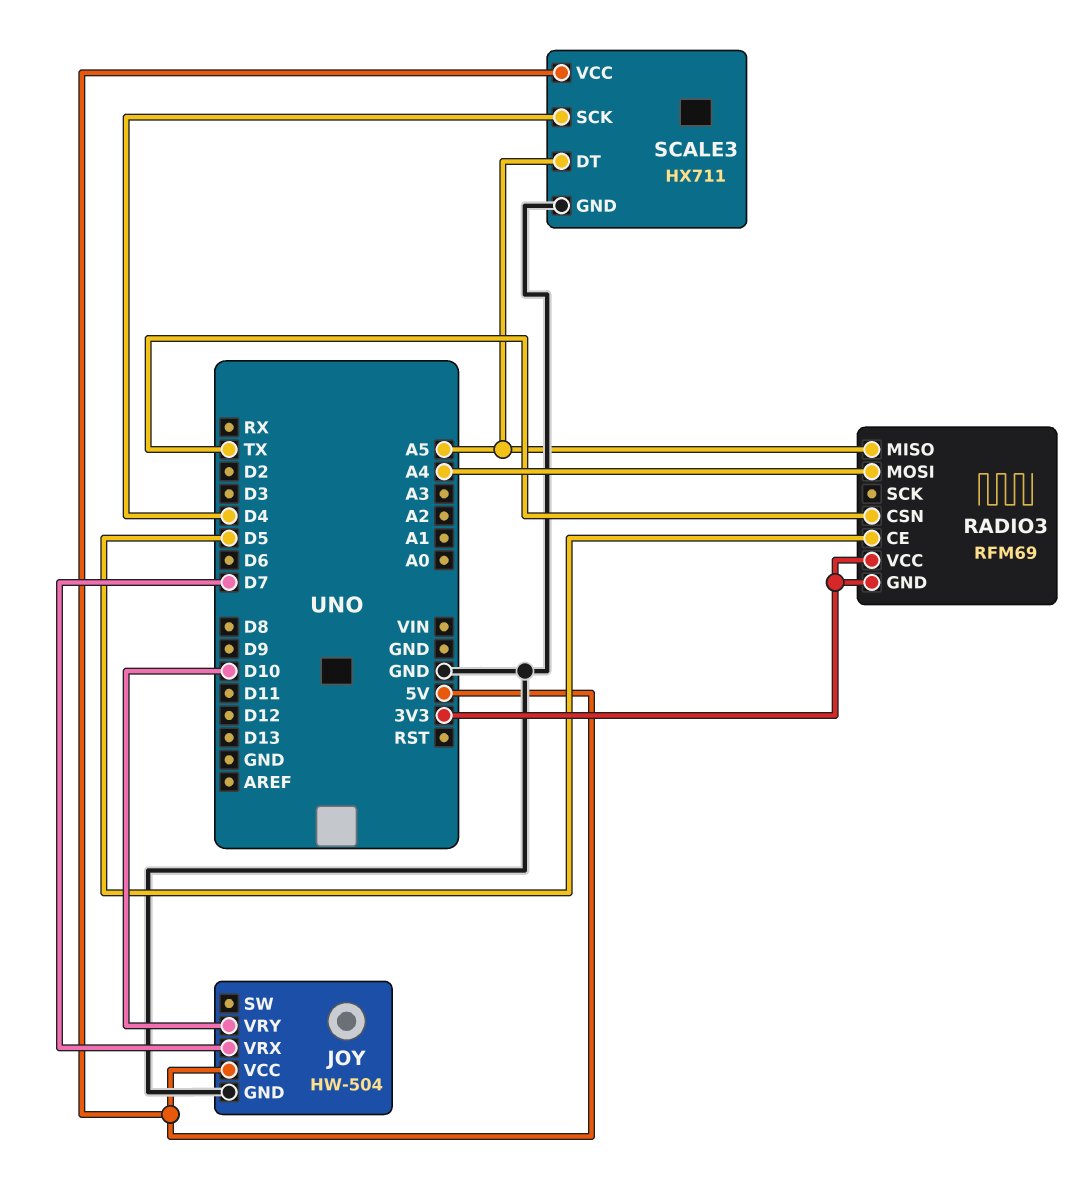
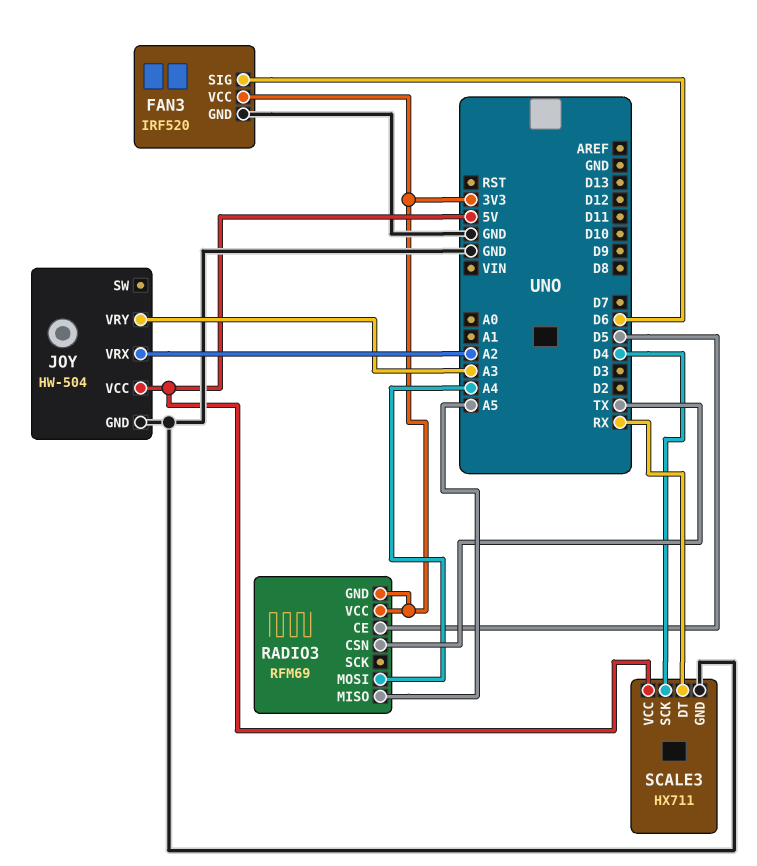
FAN3: none -> IRF520
FAN3 pin GND: none -> GND
FAN3 pin SIG: none -> D6
FAN3 pin VCC: none -> 3V3
JOY pin VRX: D7 -> A2
JOY pin VRY: D10 -> A3
SCALE3 pin DT: A5 -> RX

